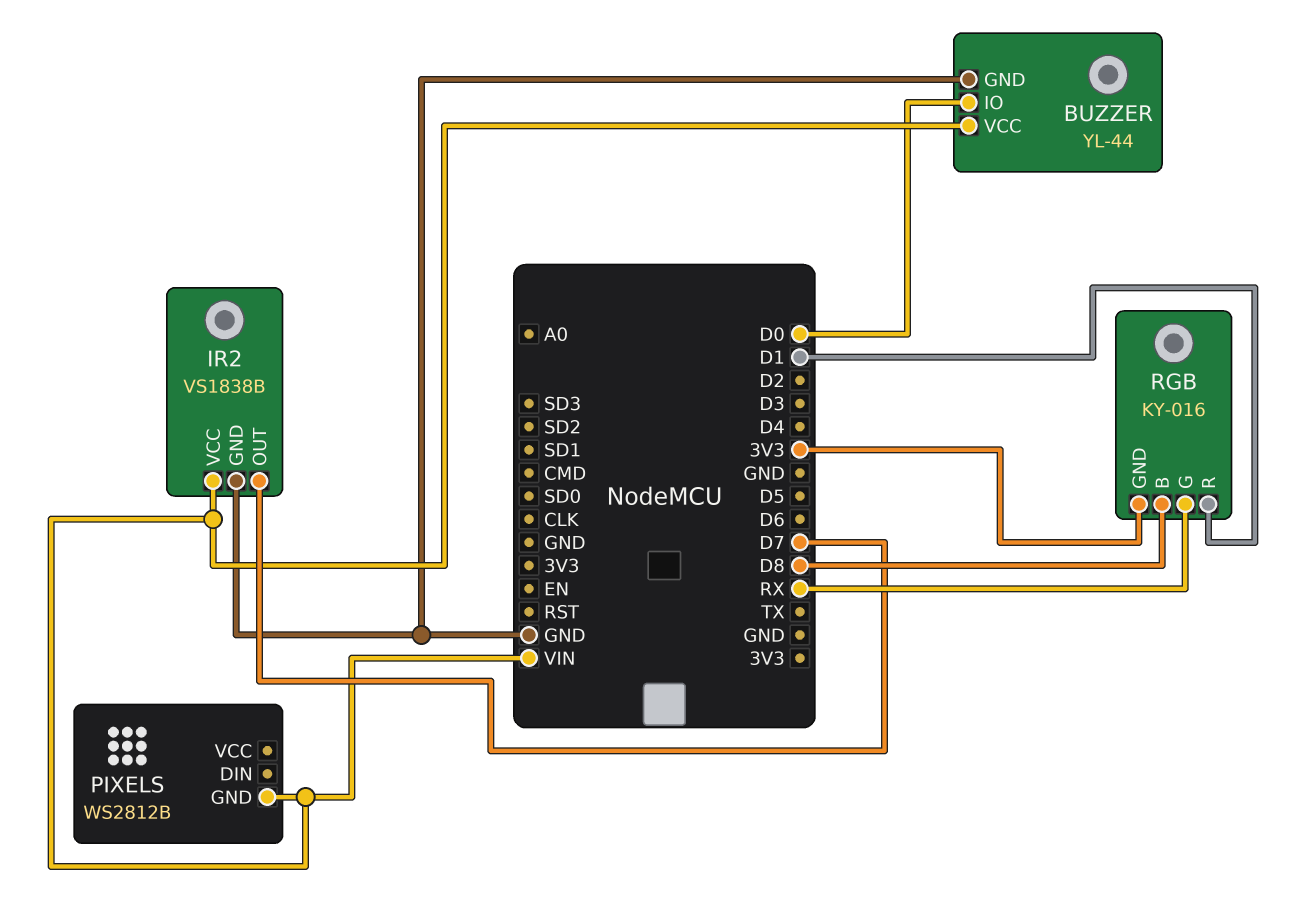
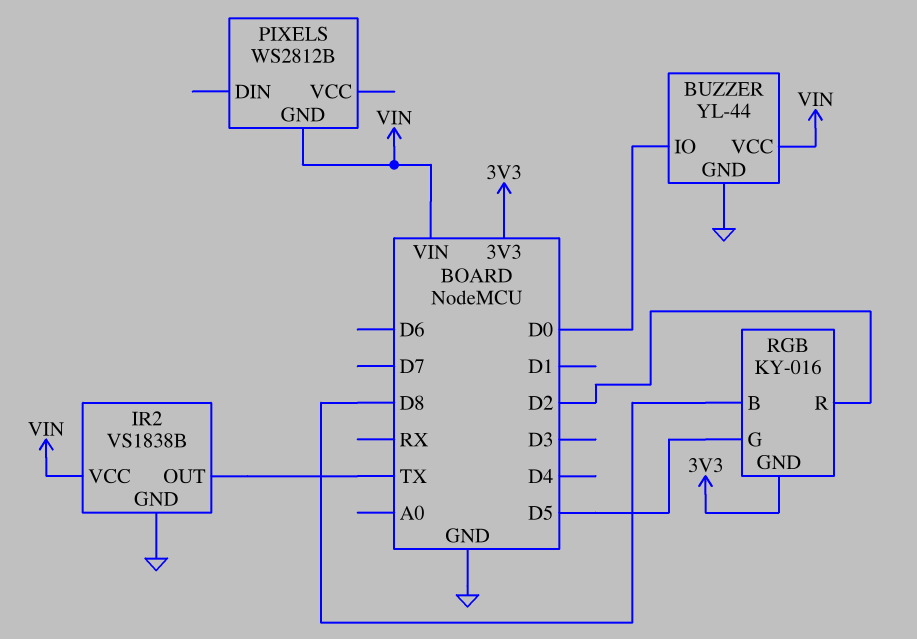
IR2 pin OUT: D7 -> TX
RGB pin G: RX -> D5
RGB pin R: D1 -> D2

